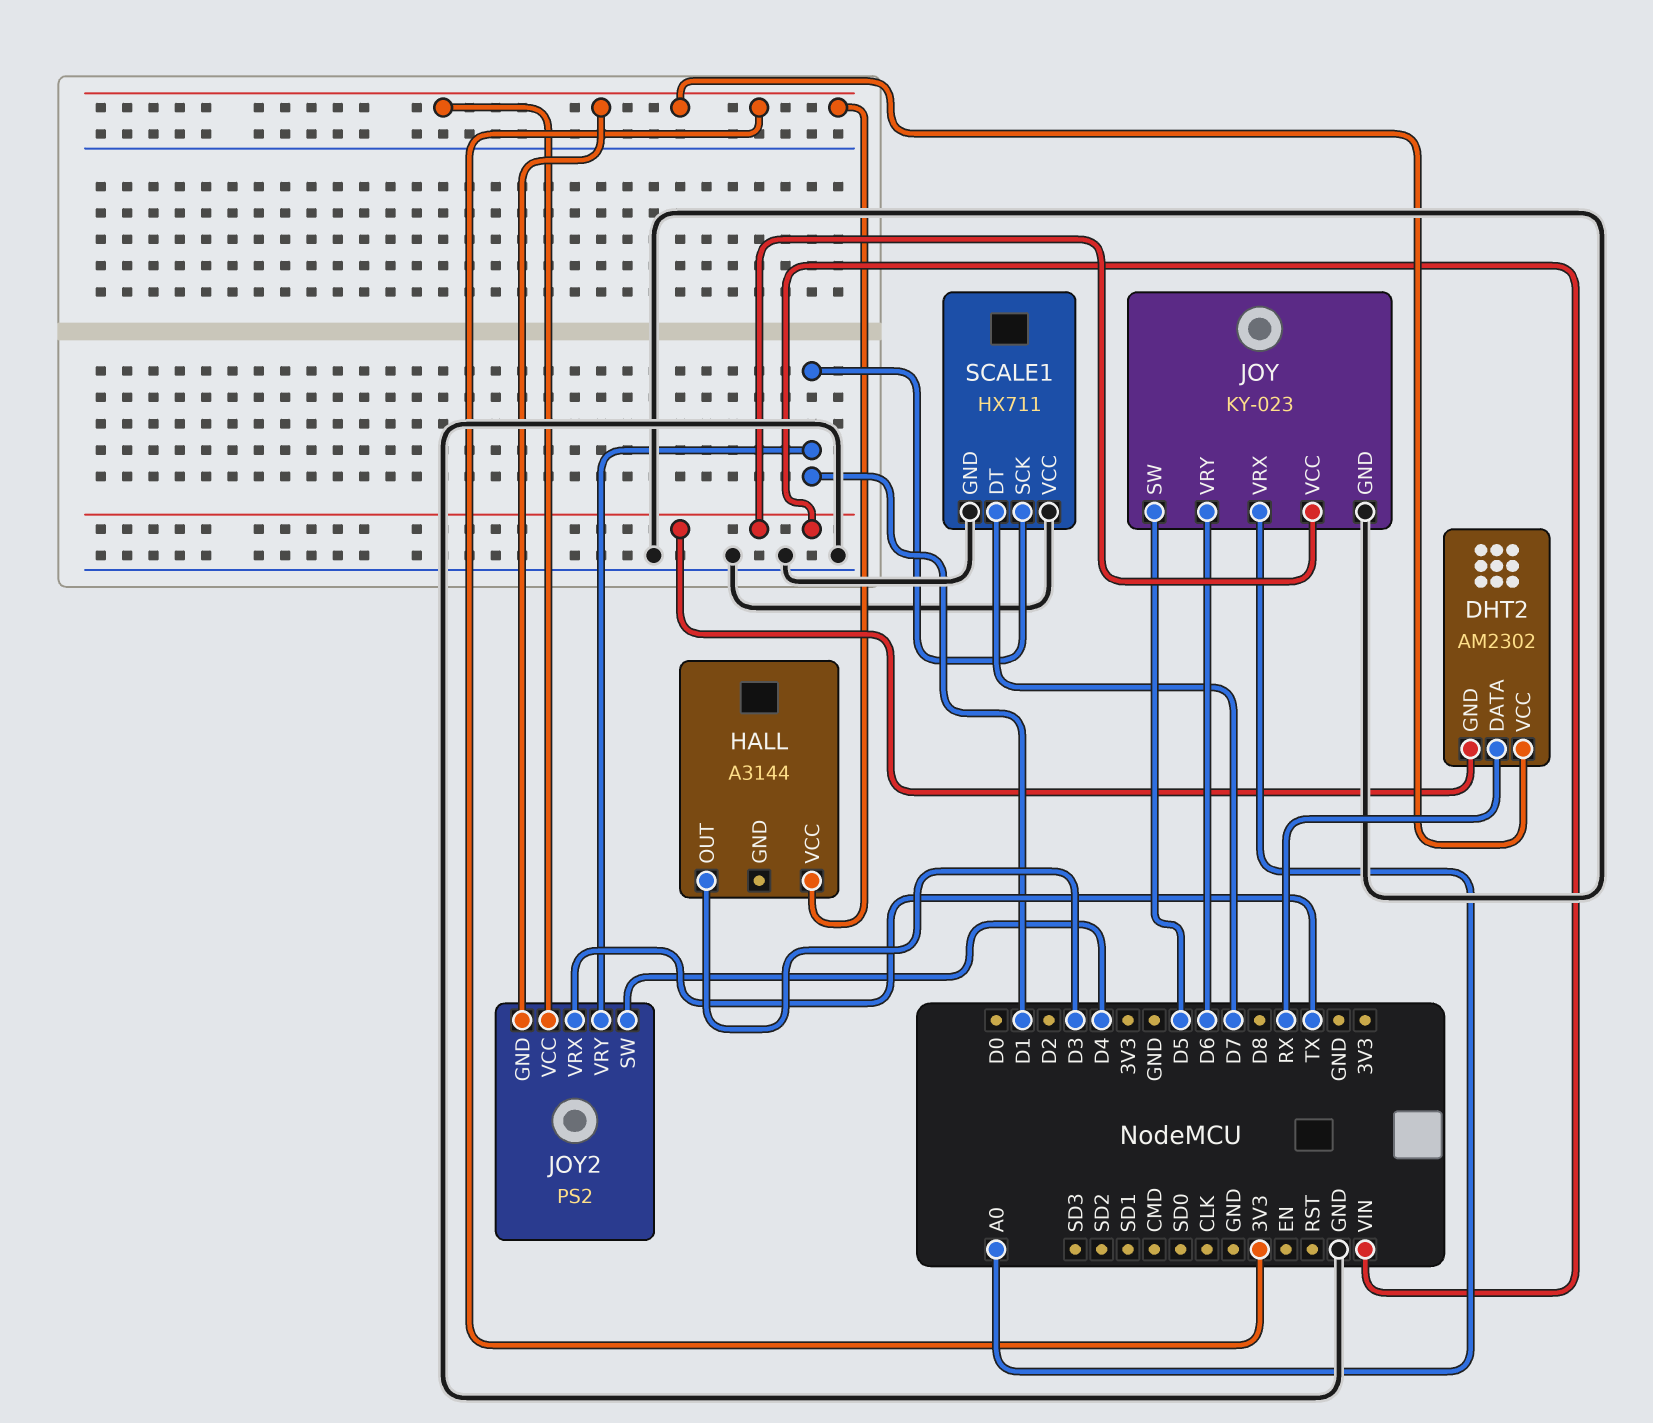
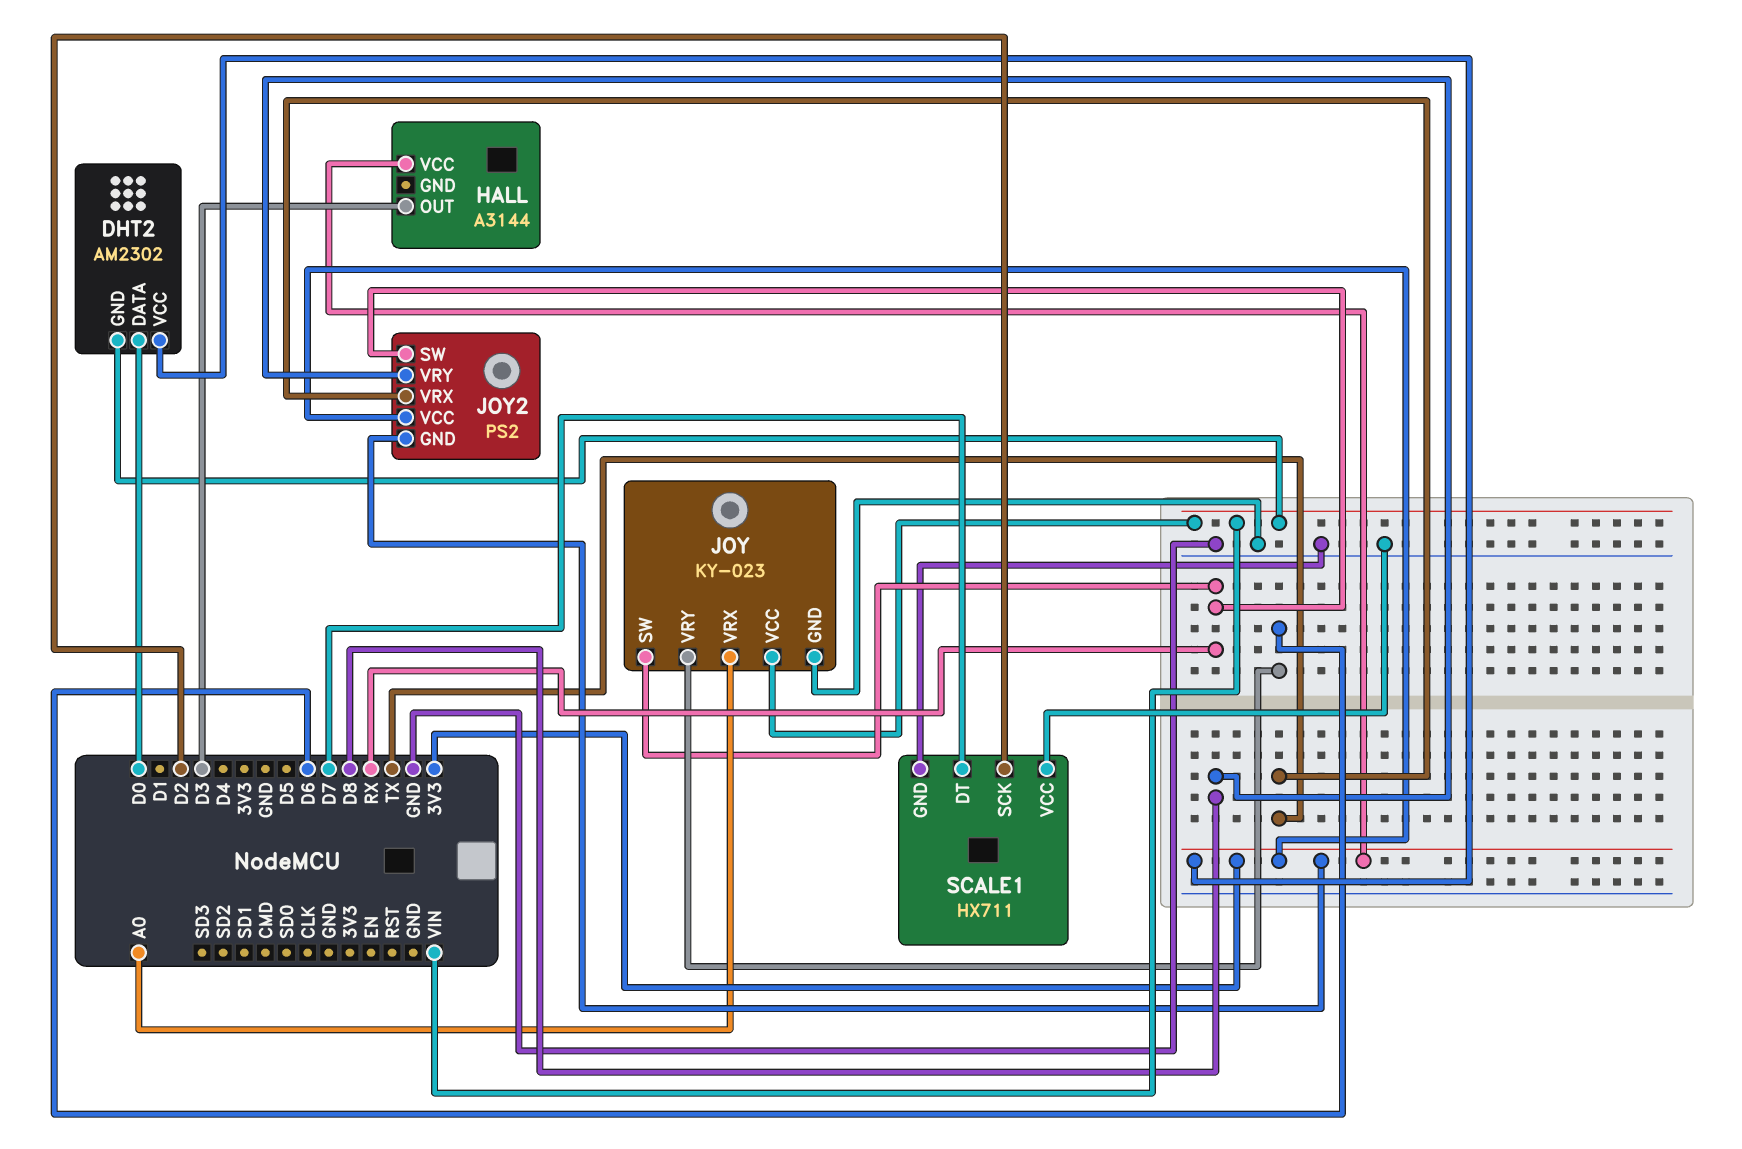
DHT2 pin DATA: RX -> D0
JOY pin SW: D5 -> RX
JOY2 pin SW: D4 -> RX
JOY2 pin VRY: D1 -> D8
SCALE1 pin SCK: D1 -> D2

